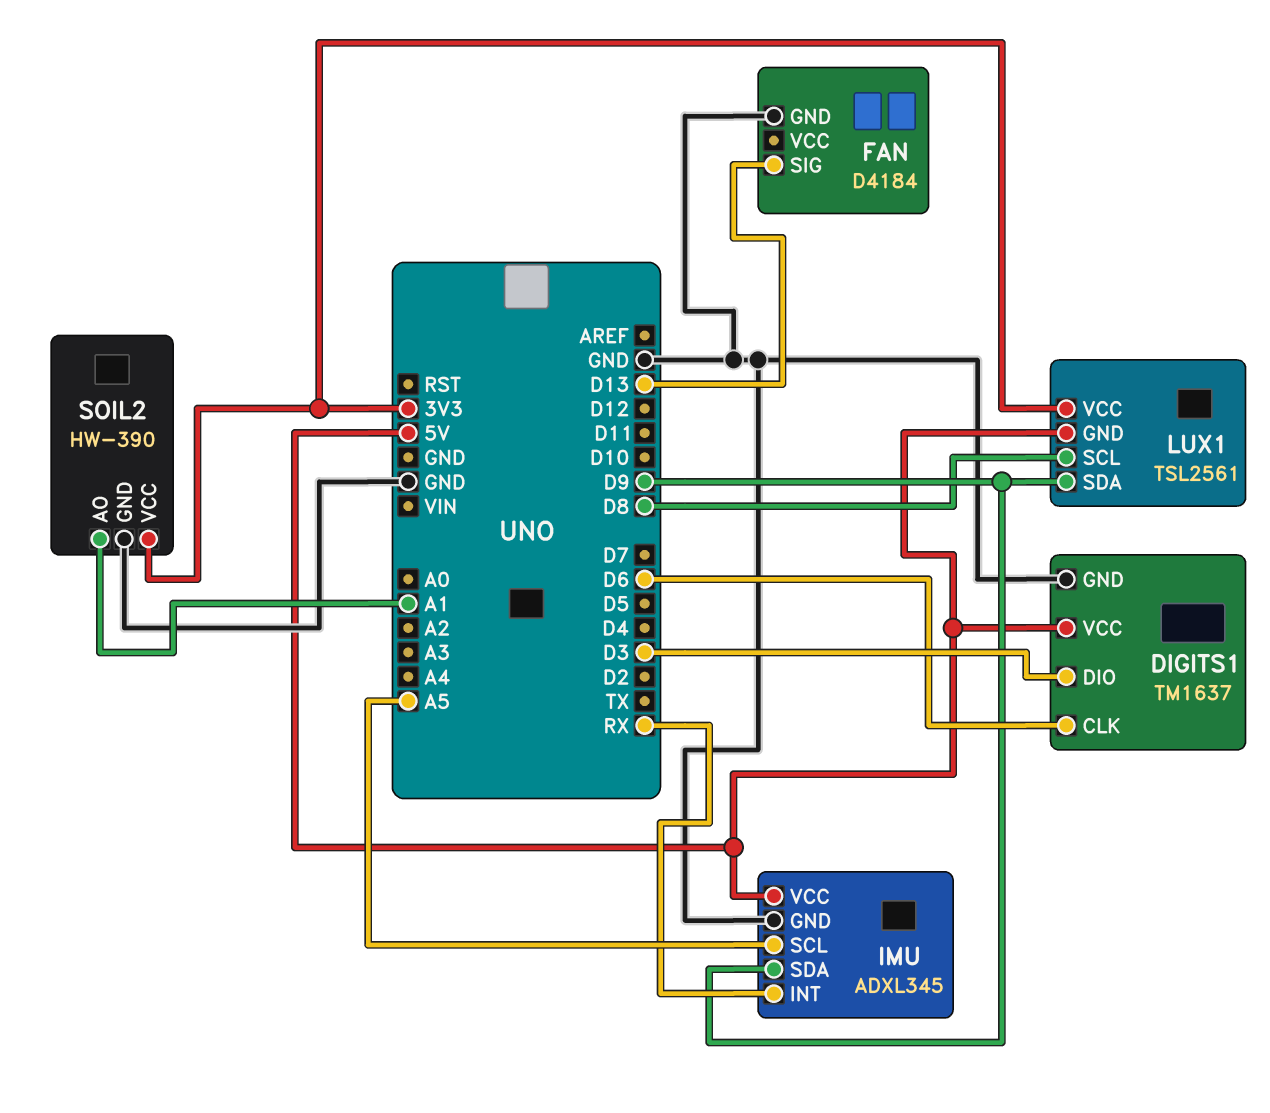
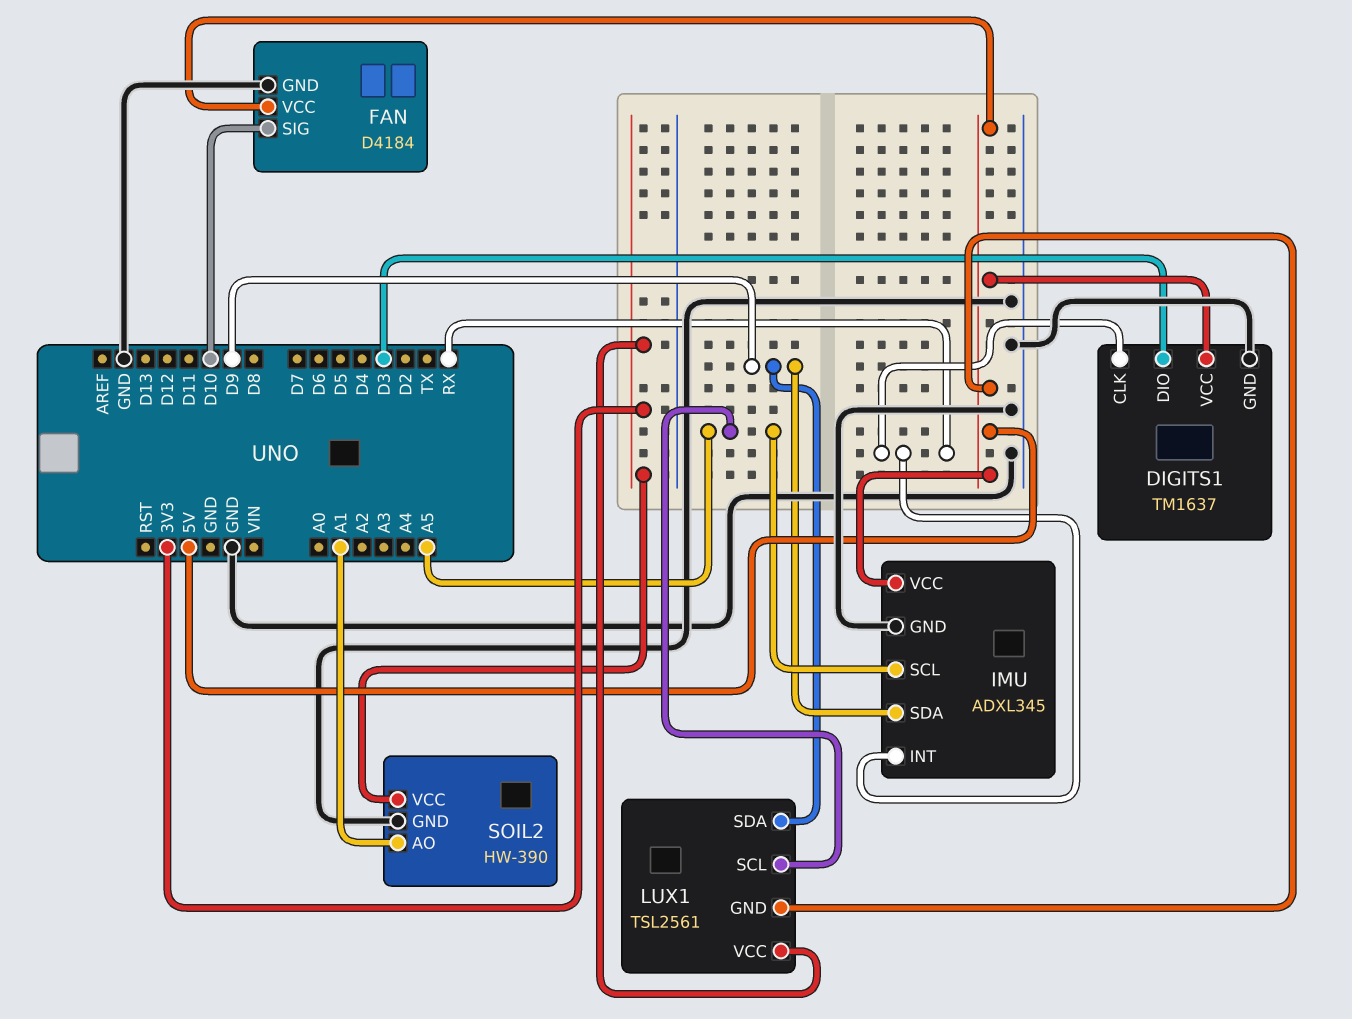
DIGITS1 pin CLK: D6 -> RX
FAN pin SIG: D13 -> D10
FAN pin VCC: none -> 5V
LUX1 pin SCL: D8 -> A5

